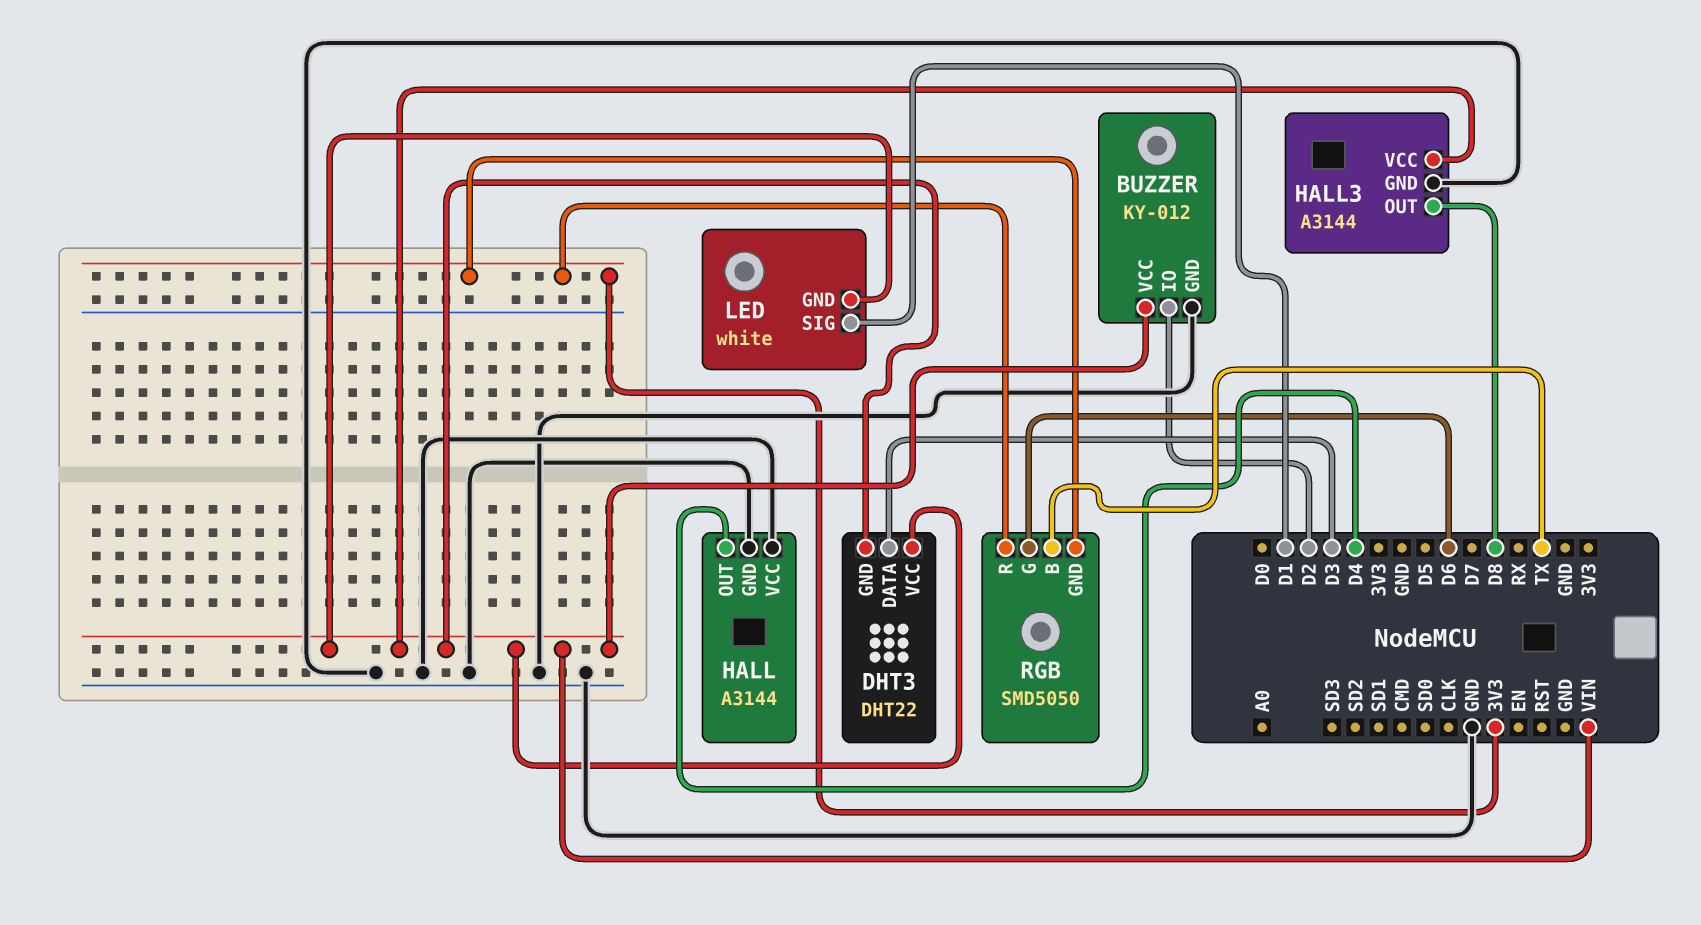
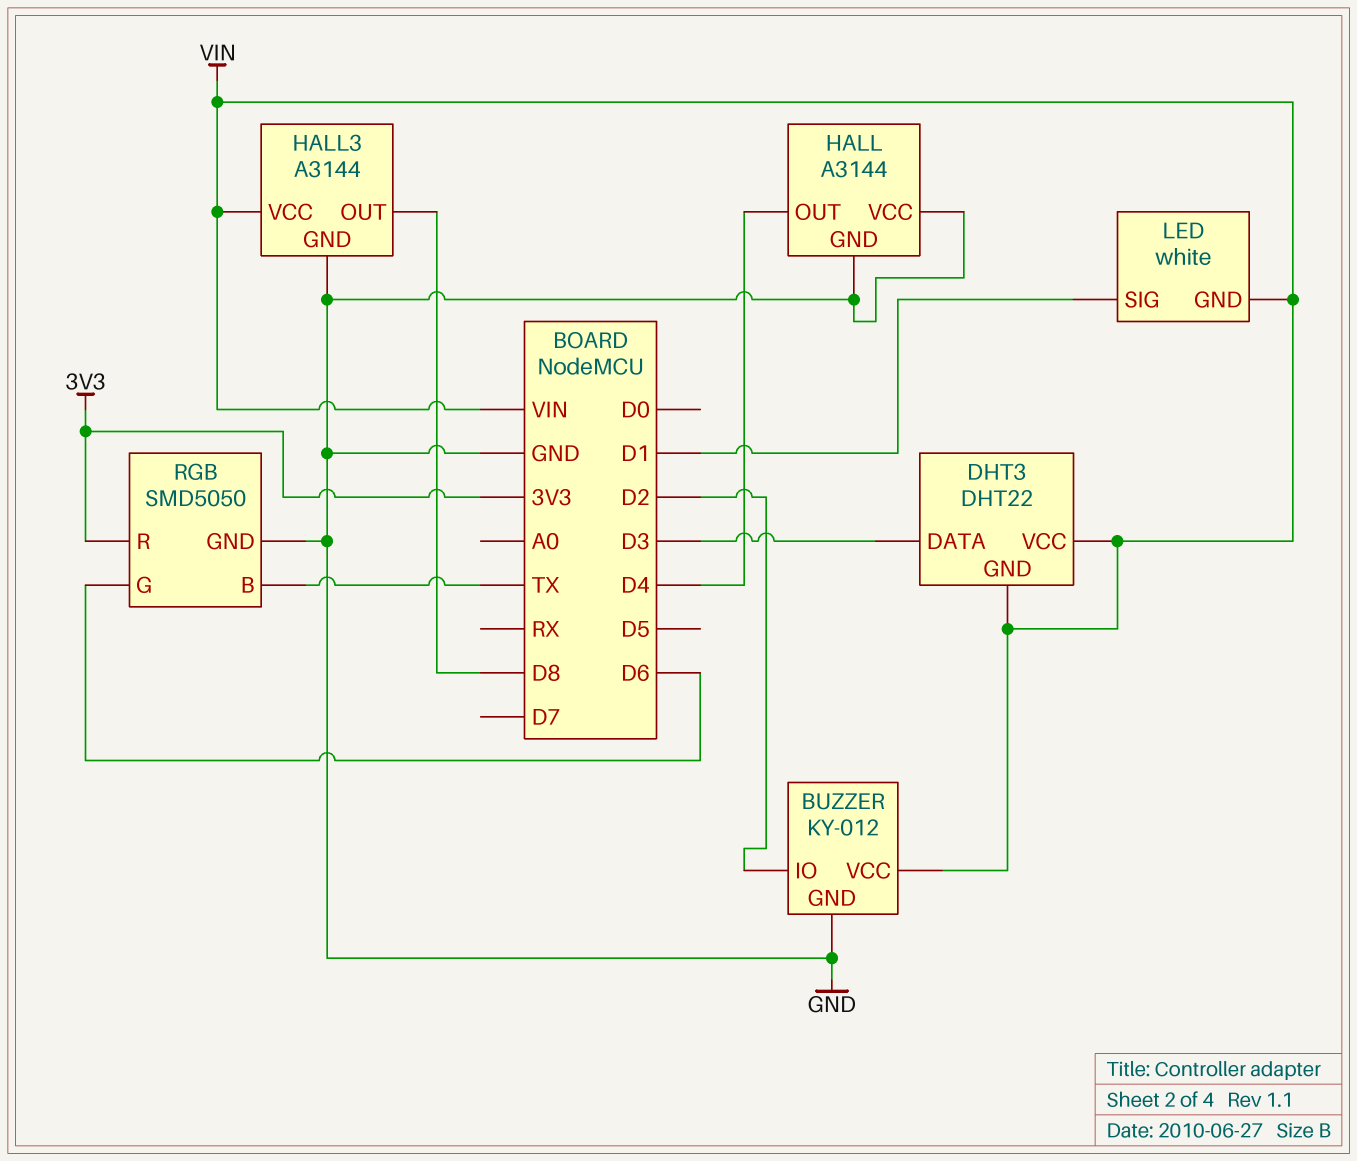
RGB pin GND: 3V3 -> GND

